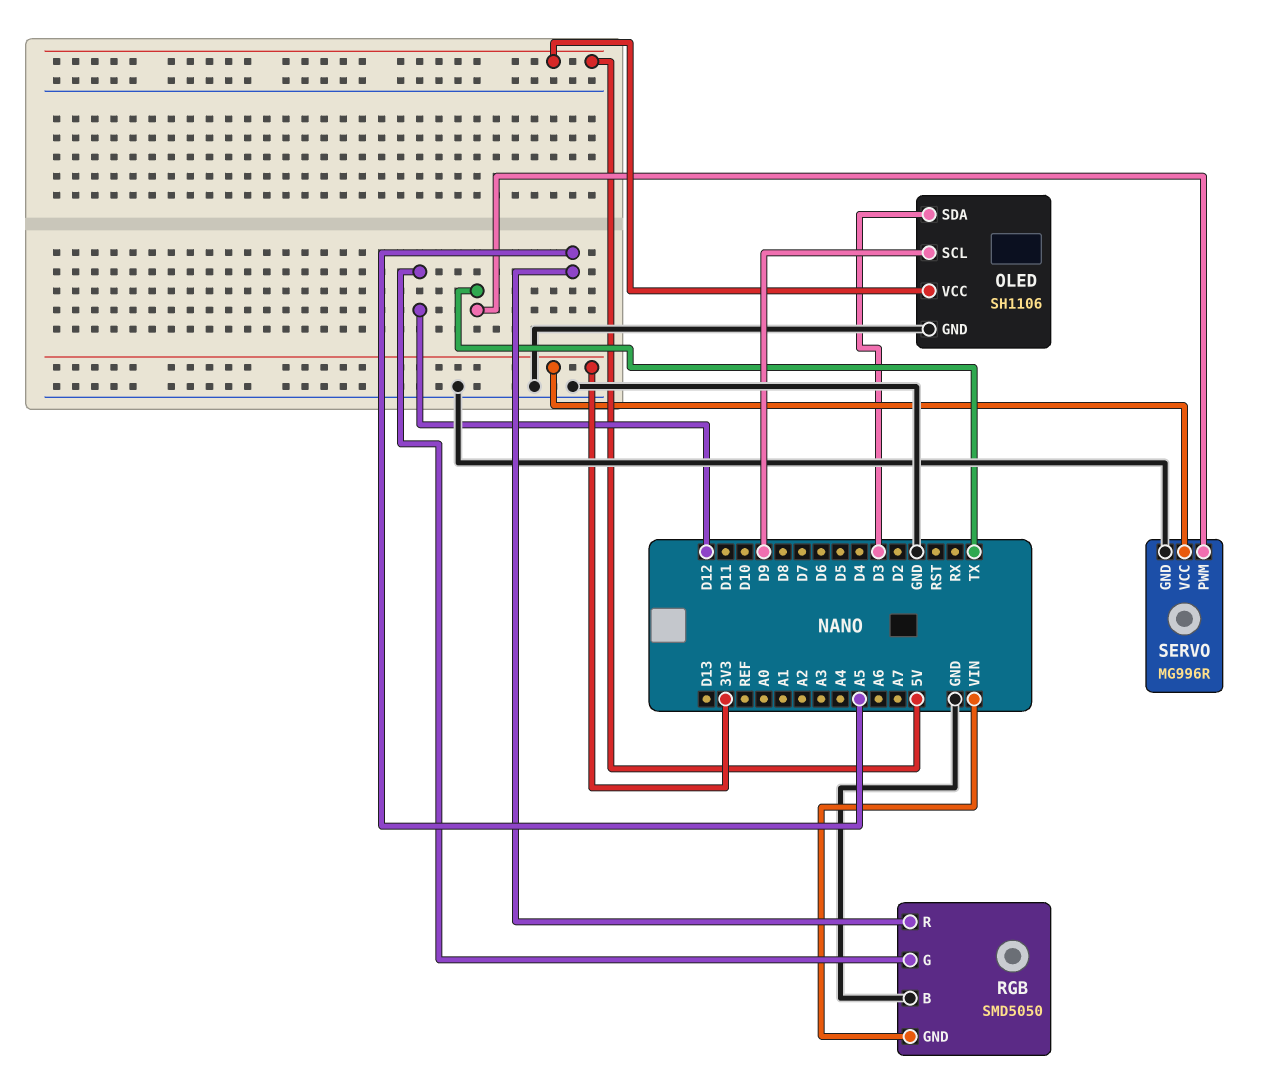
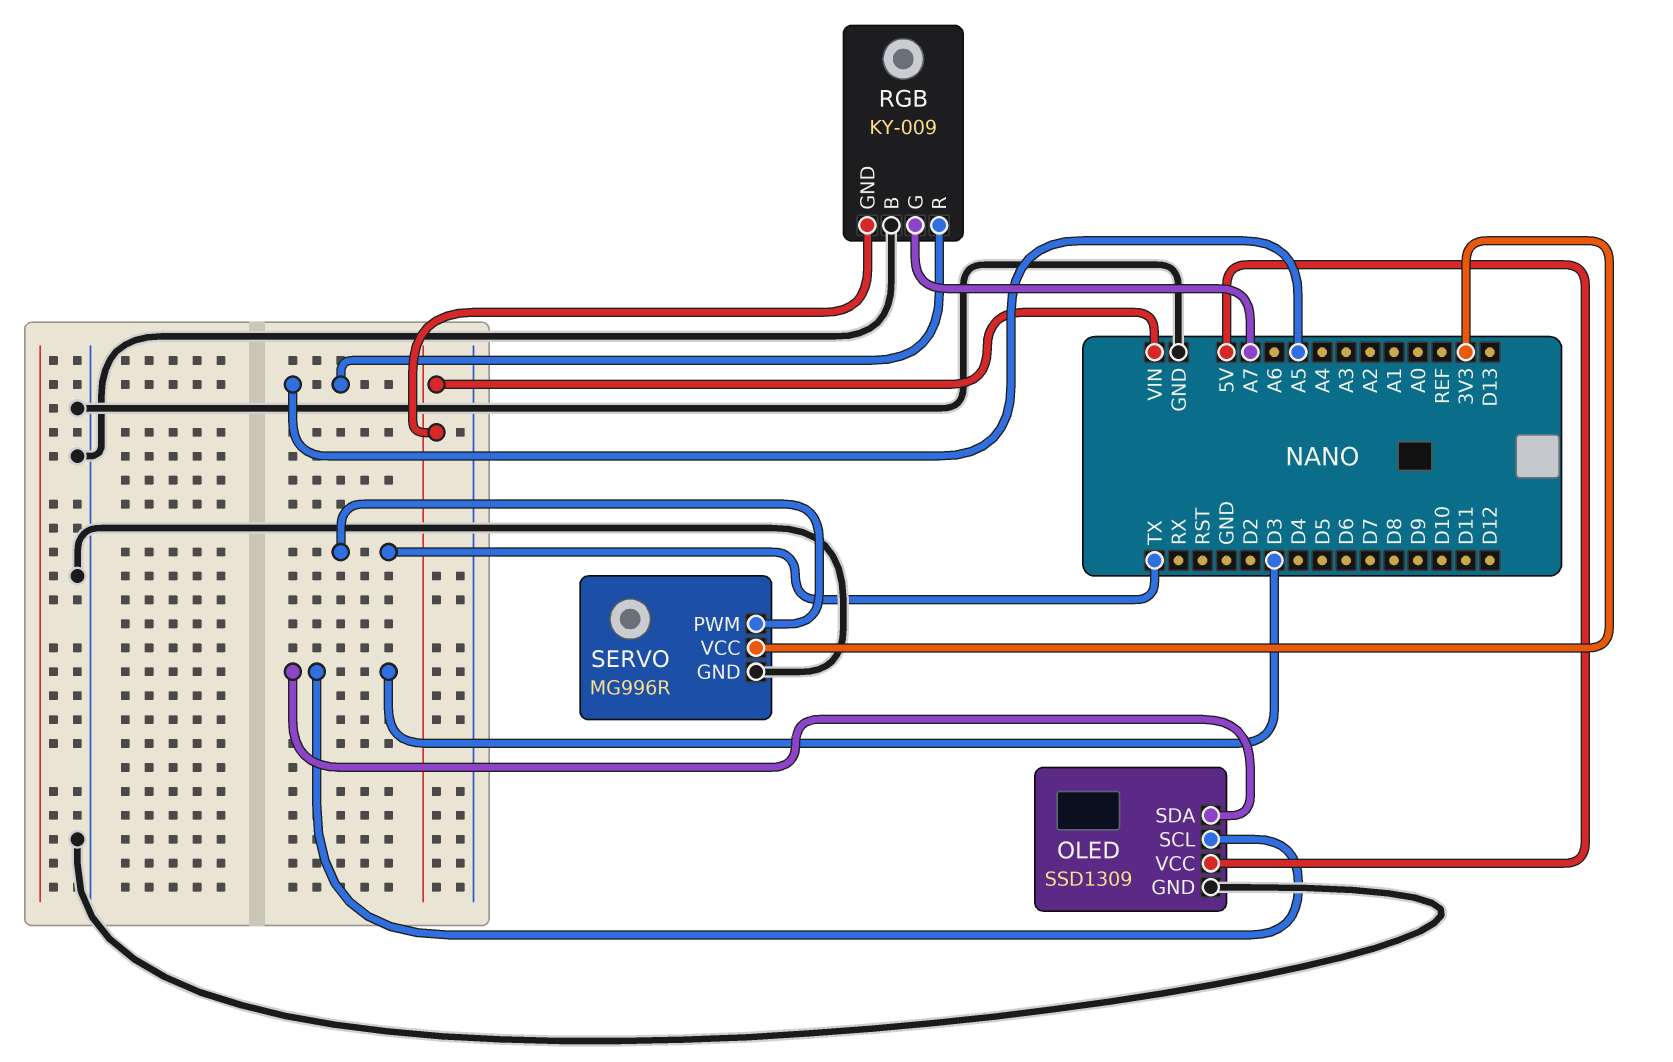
OLED: SH1106 -> SSD1309
OLED pin SCL: D9 -> D3
RGB: SMD5050 -> KY-009
RGB pin G: D12 -> A7

